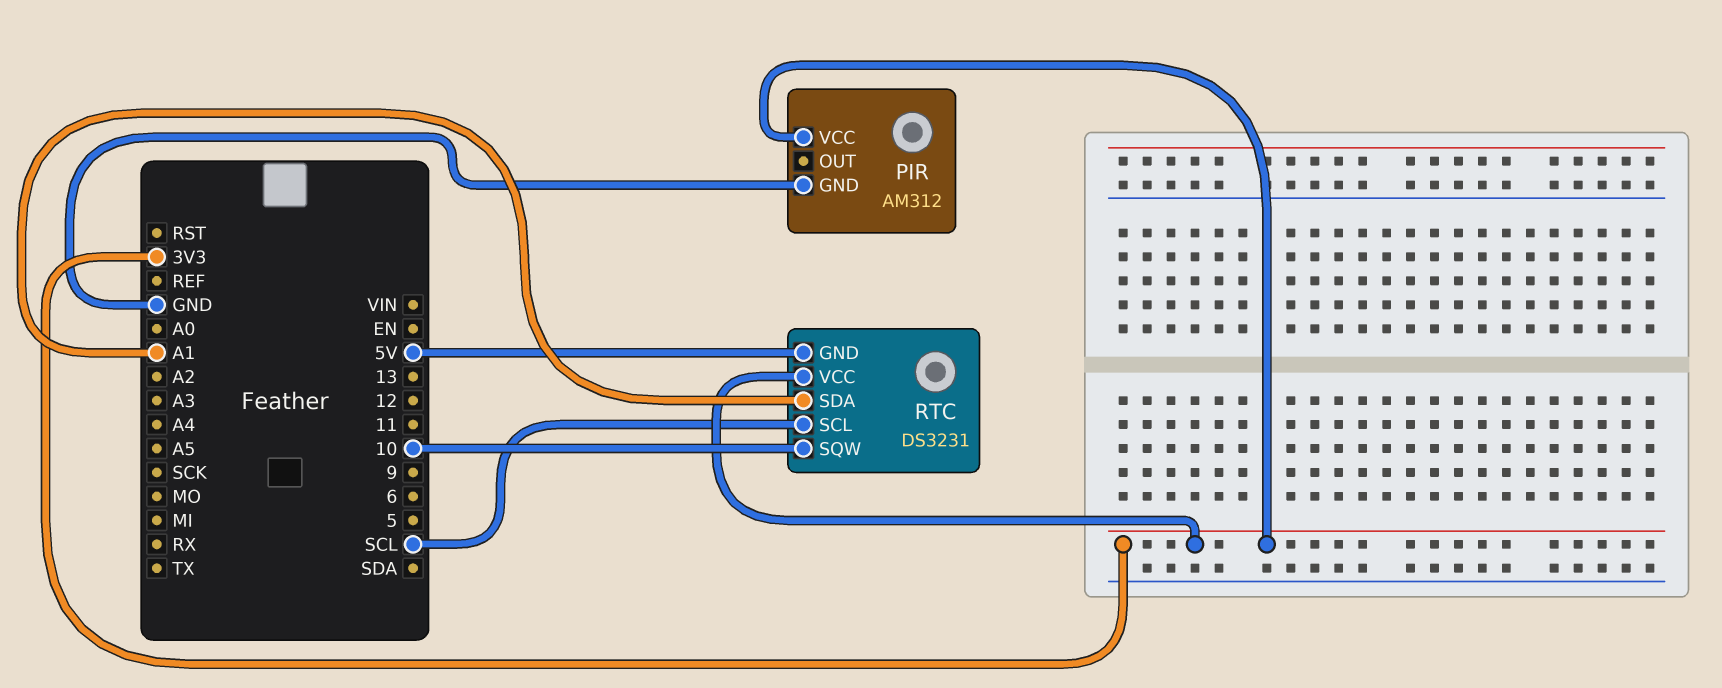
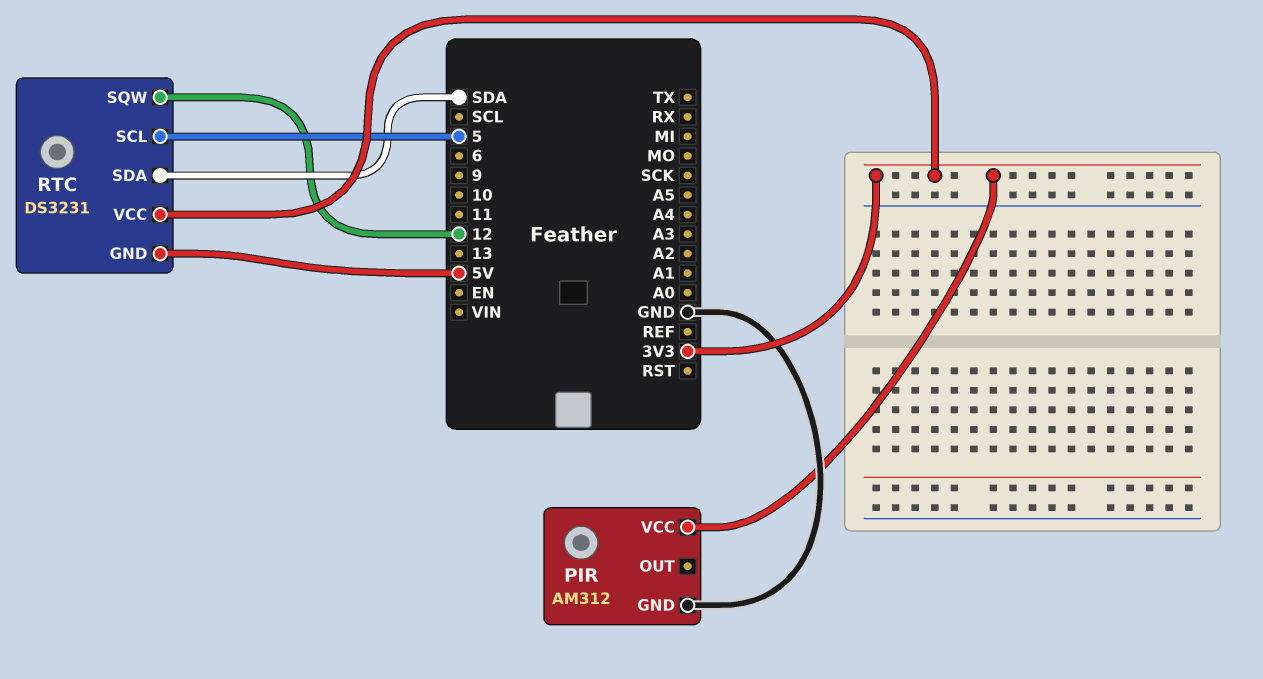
RTC pin SCL: SCL -> 5
RTC pin SDA: A1 -> SDA
RTC pin SQW: 10 -> 12

